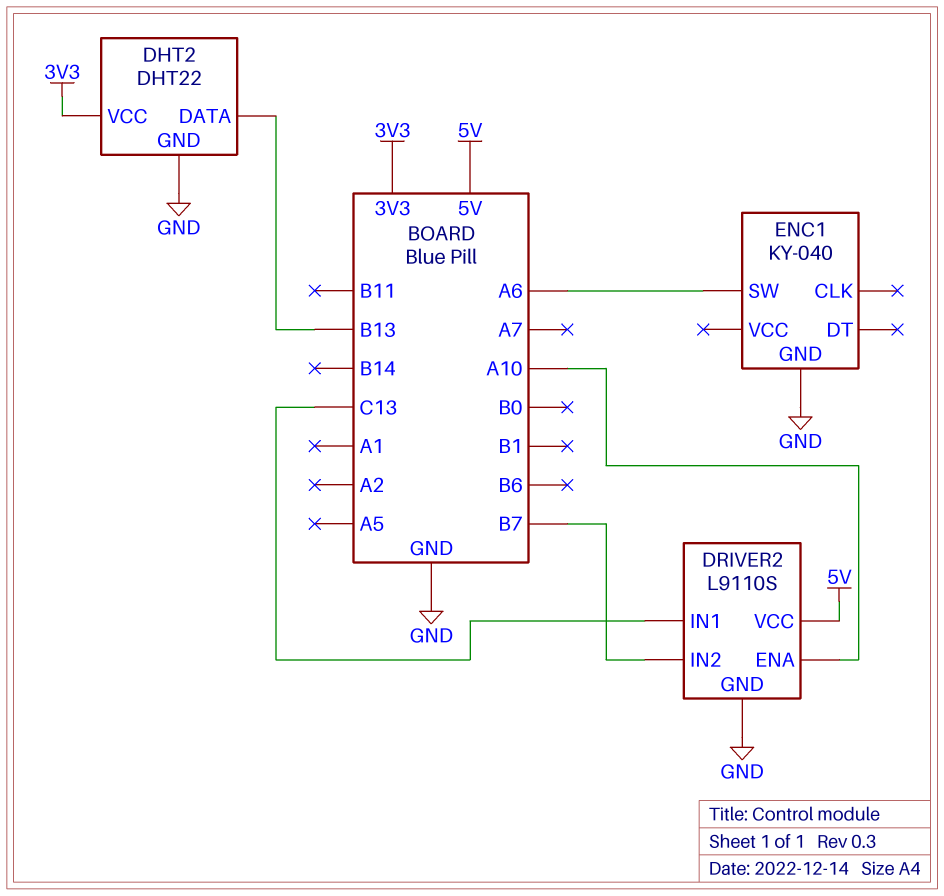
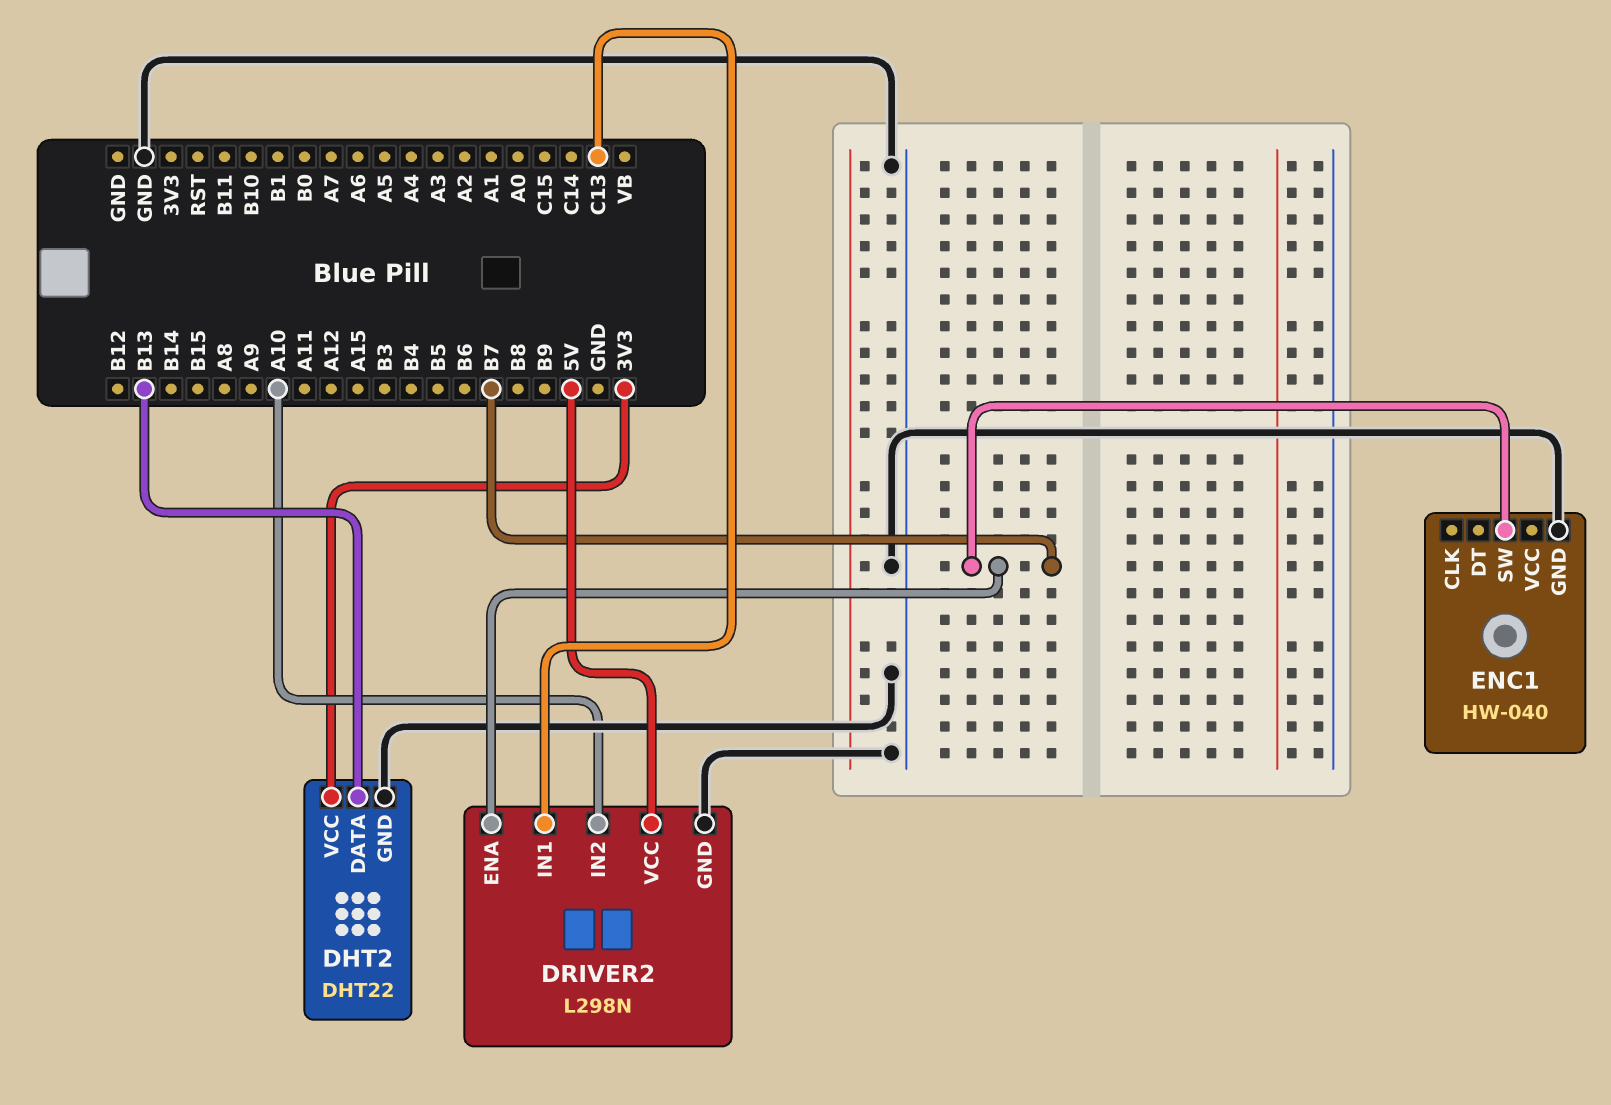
DRIVER2: L9110S -> L298N
DRIVER2 pin ENA: A10 -> B7
DRIVER2 pin IN2: B7 -> A10
ENC1: KY-040 -> HW-040
ENC1 pin SW: A6 -> B7

